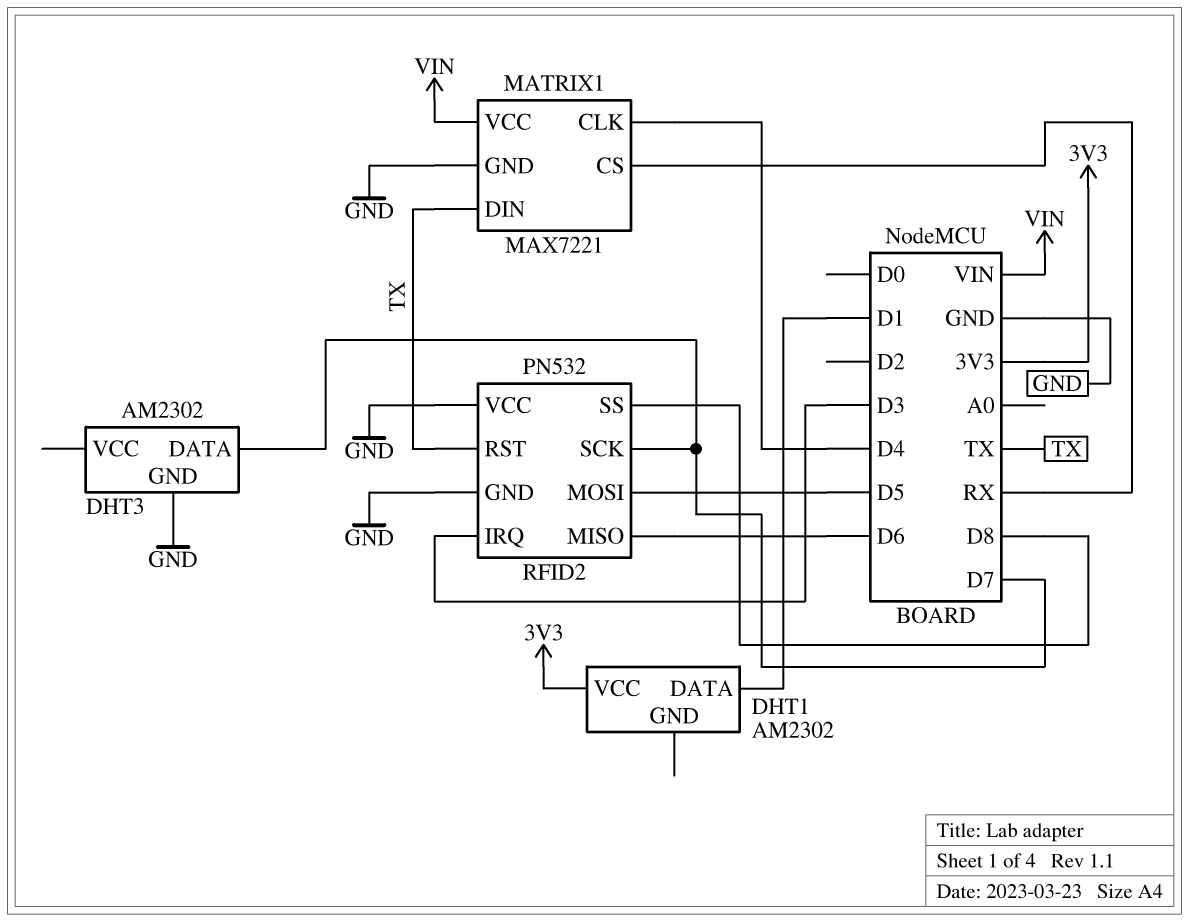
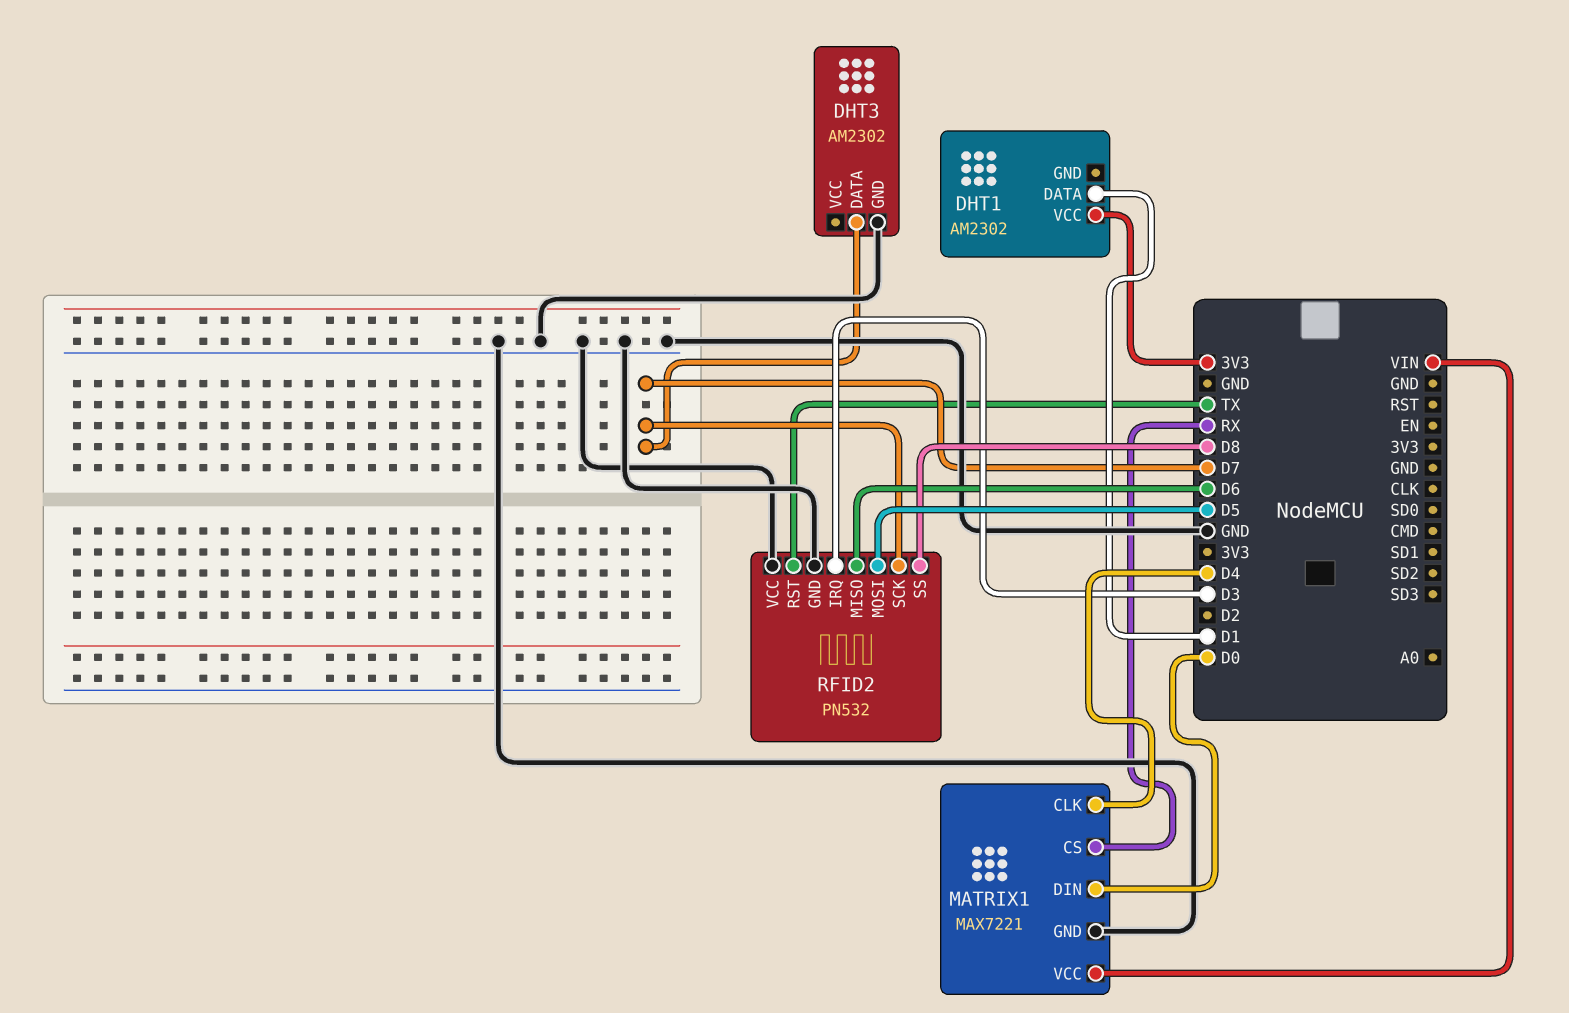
MATRIX1 pin DIN: TX -> D0

